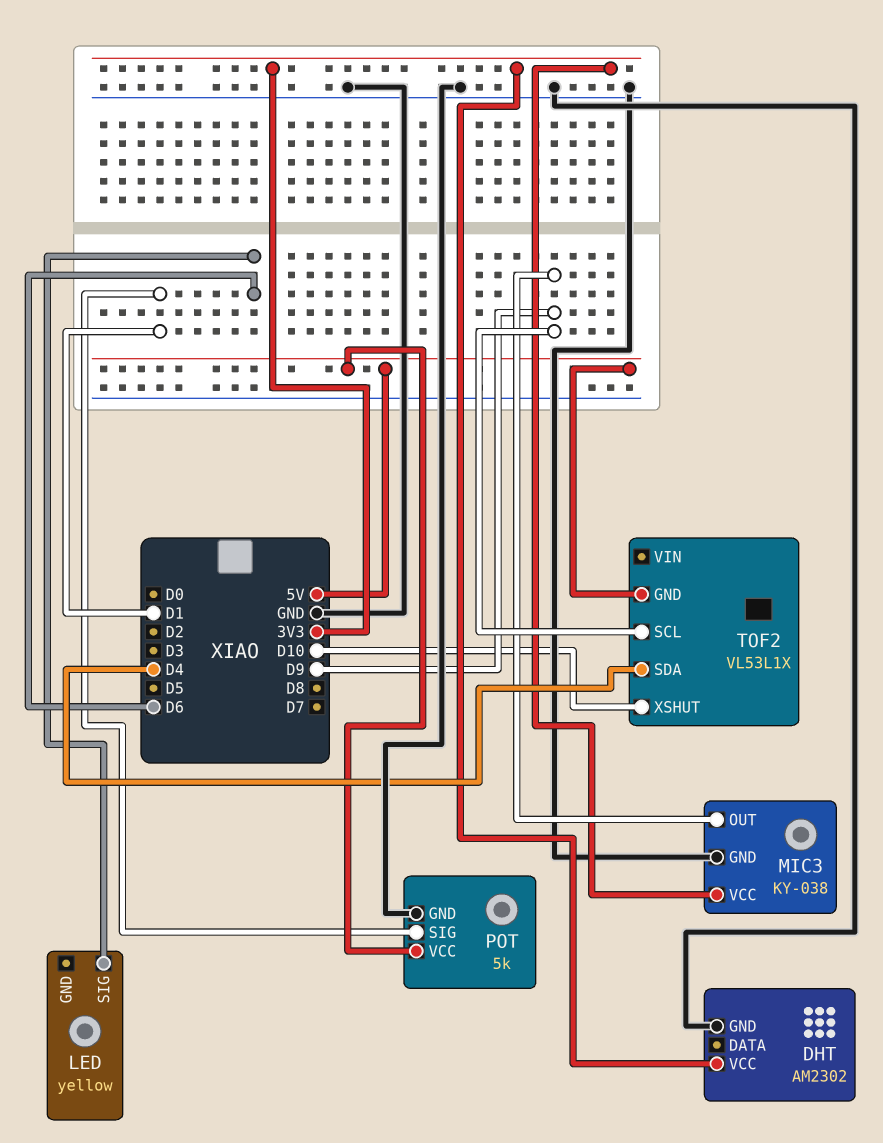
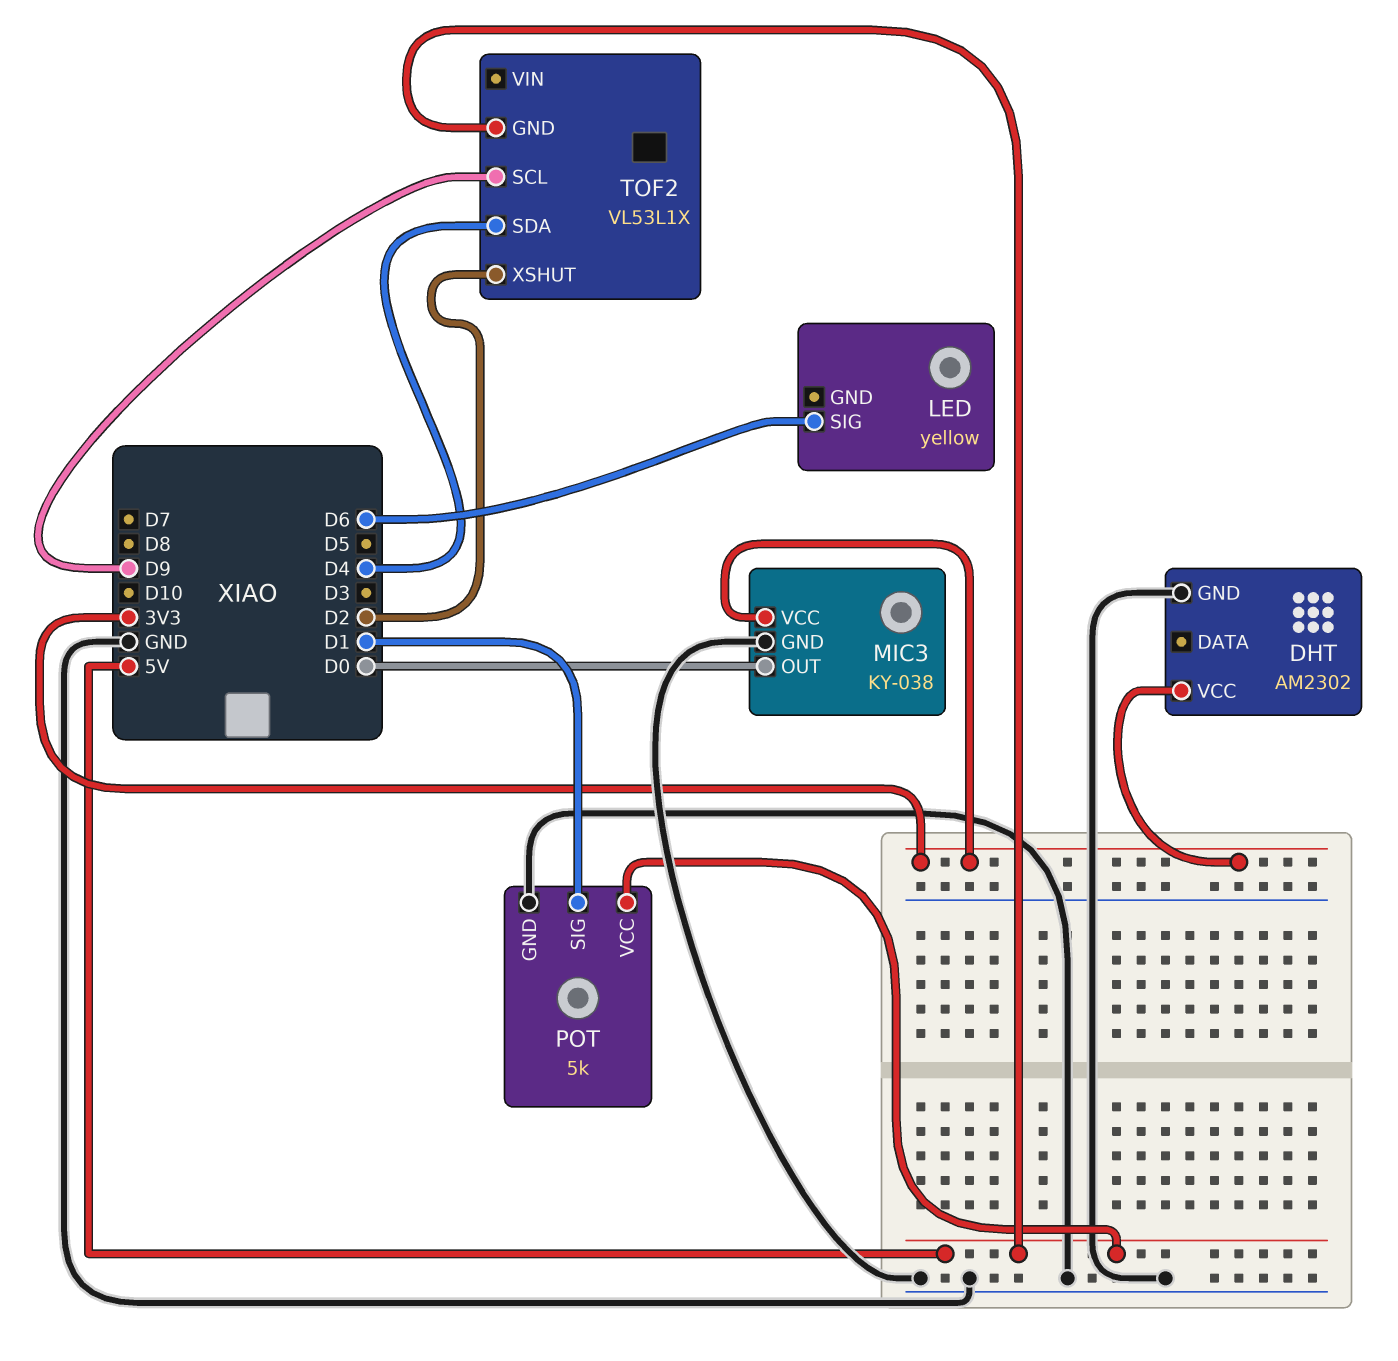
MIC3 pin OUT: D9 -> D0
TOF2 pin XSHUT: D10 -> D2

